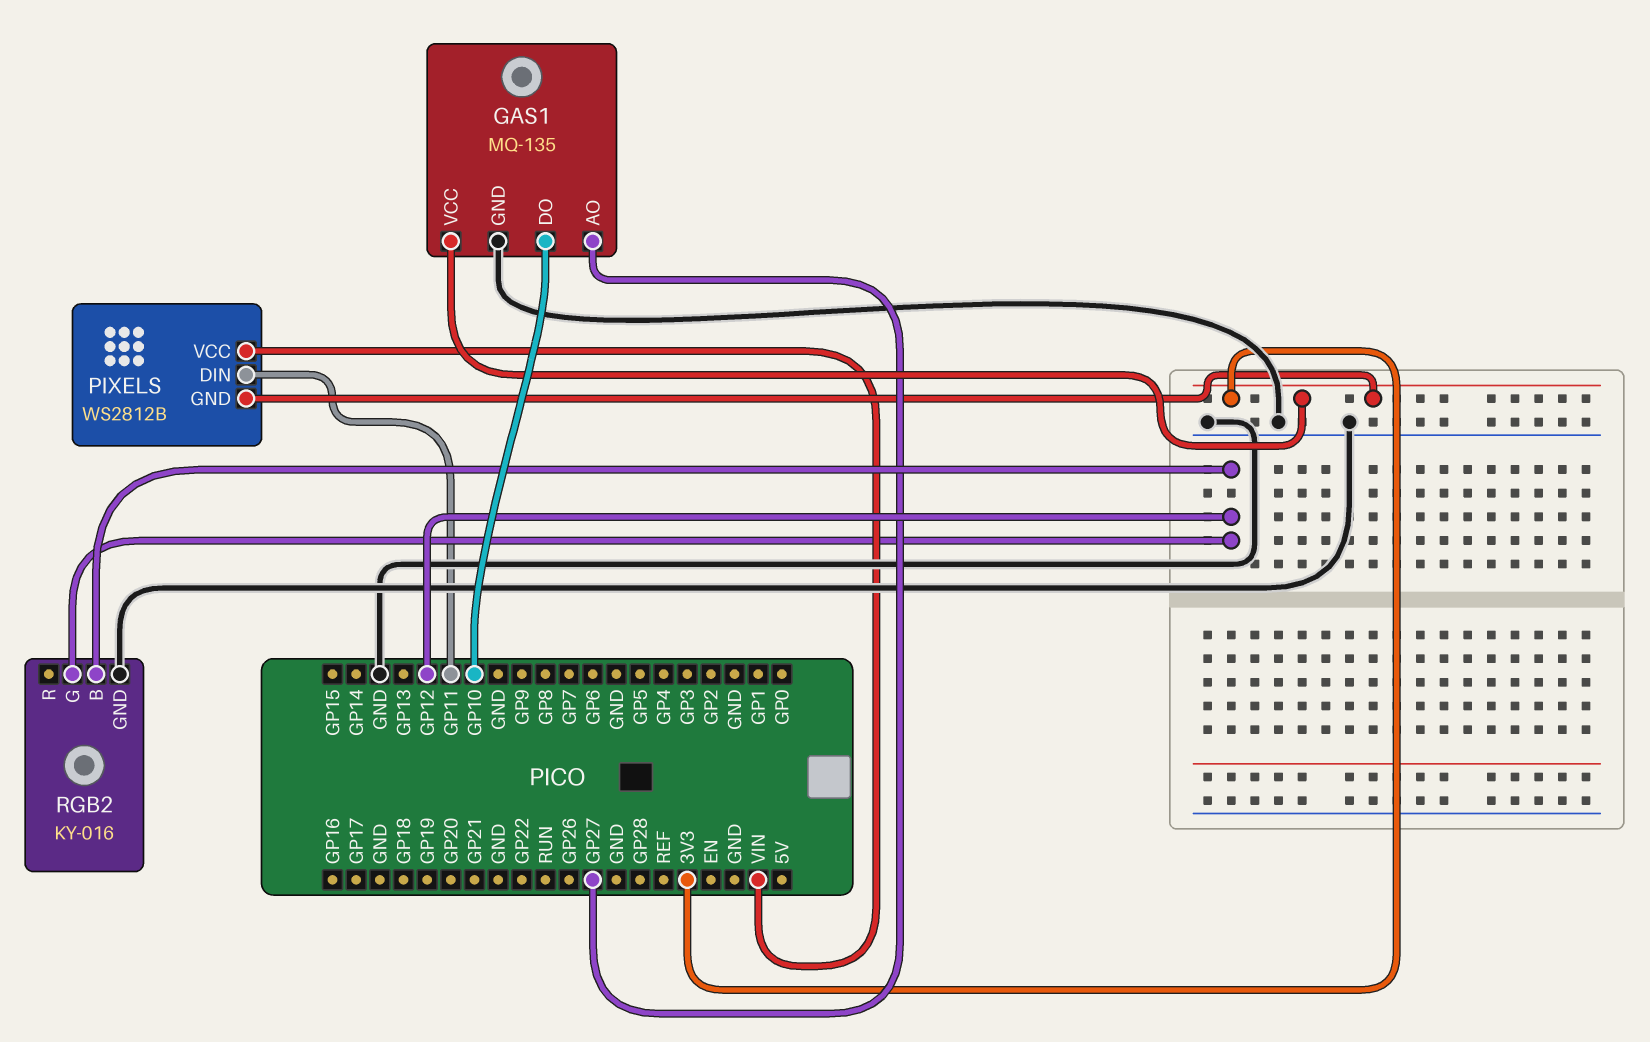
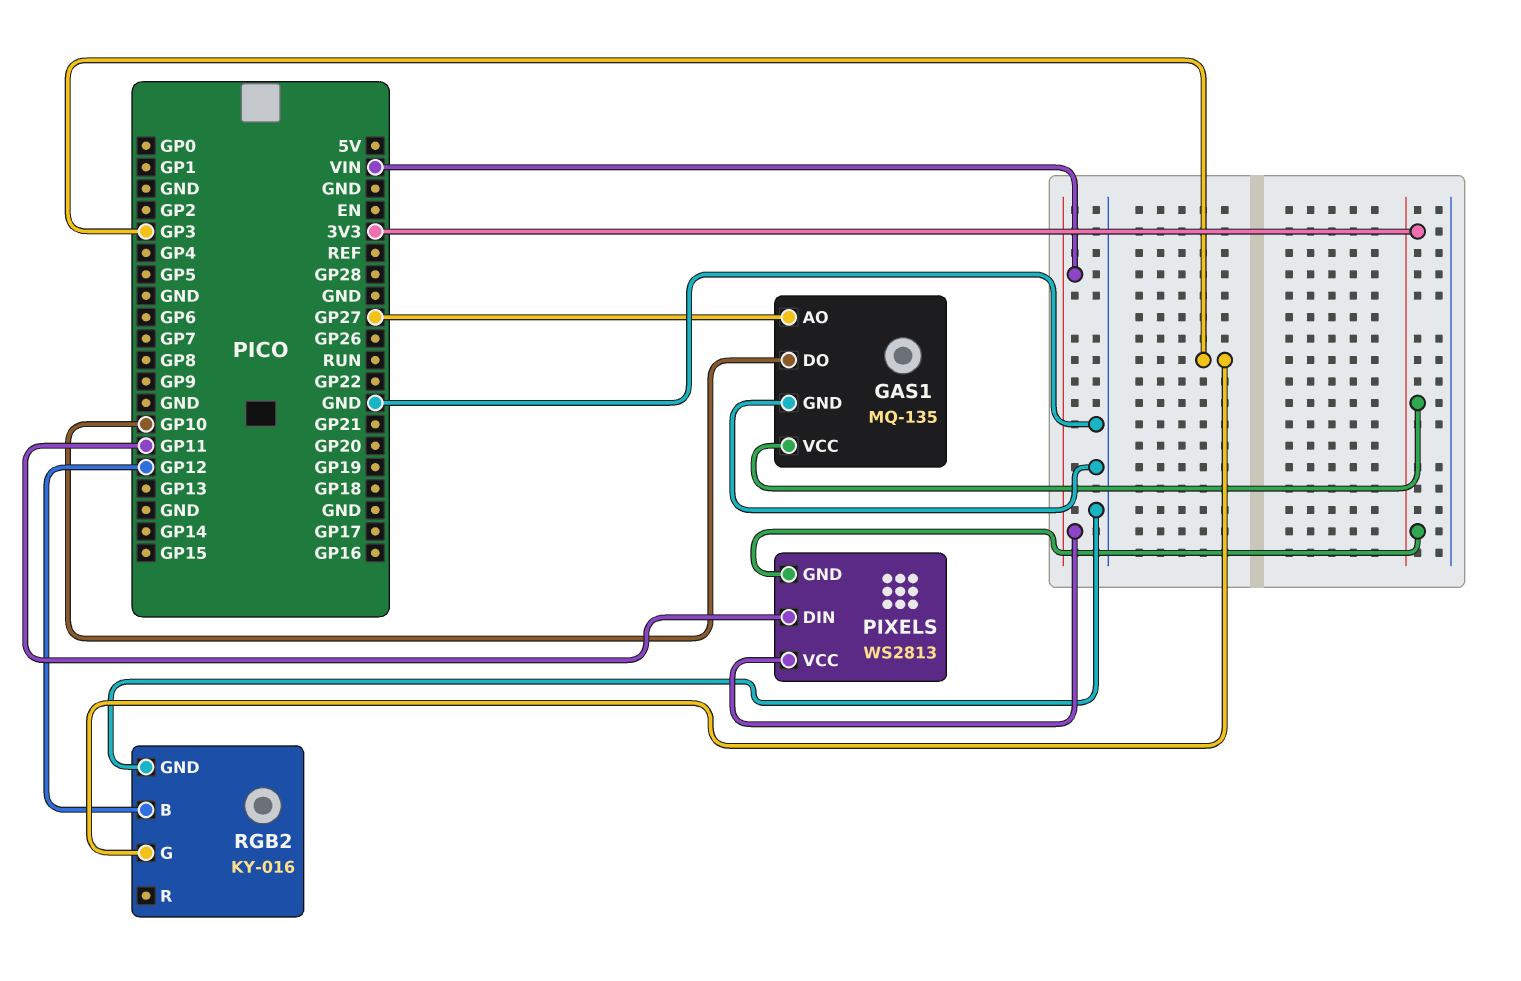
PIXELS: WS2812B -> WS2813
RGB2 pin G: GP12 -> GP3

